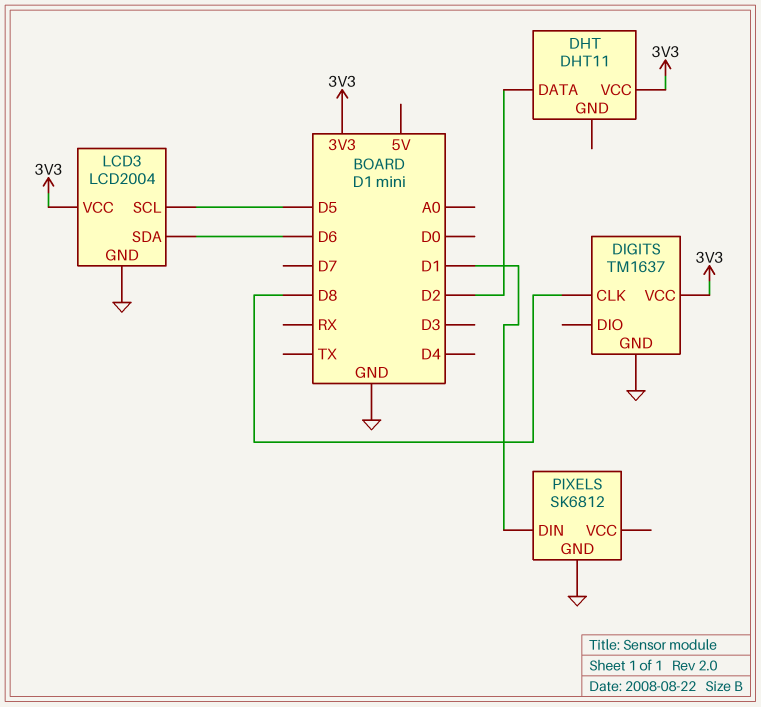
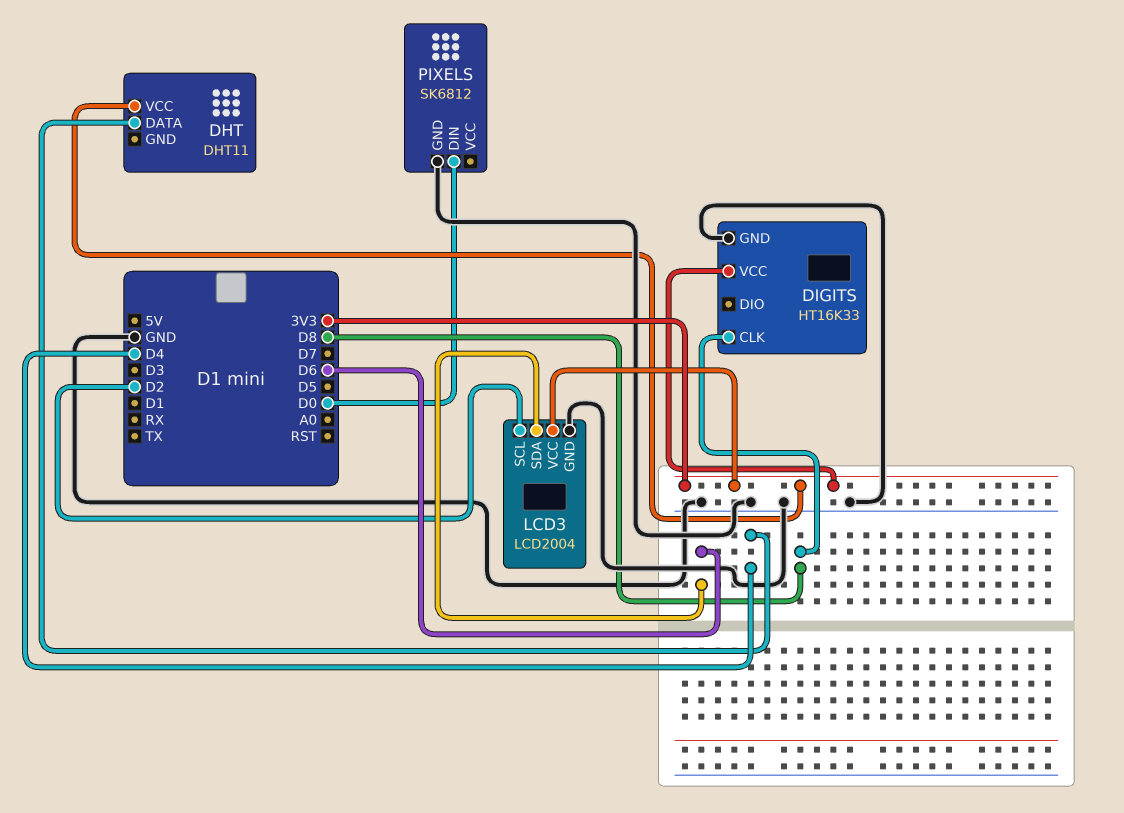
DHT pin DATA: D2 -> D4
DIGITS: TM1637 -> HT16K33
LCD3 pin SCL: D5 -> D2
PIXELS pin DIN: D1 -> D0

